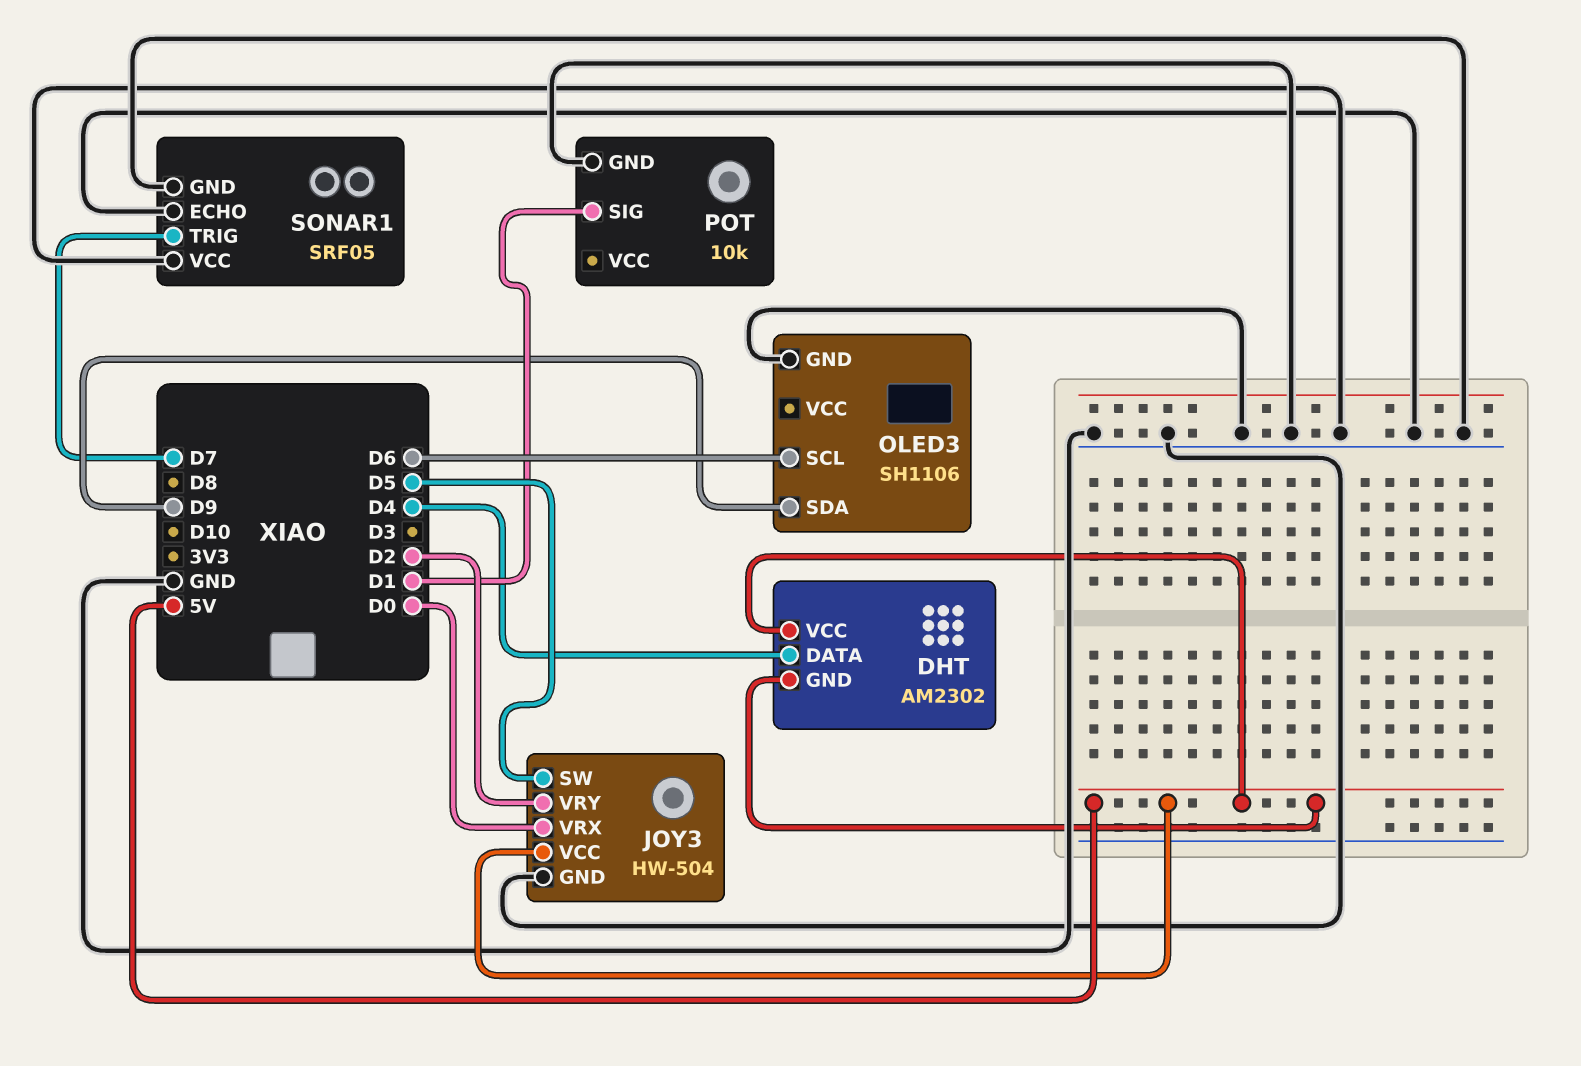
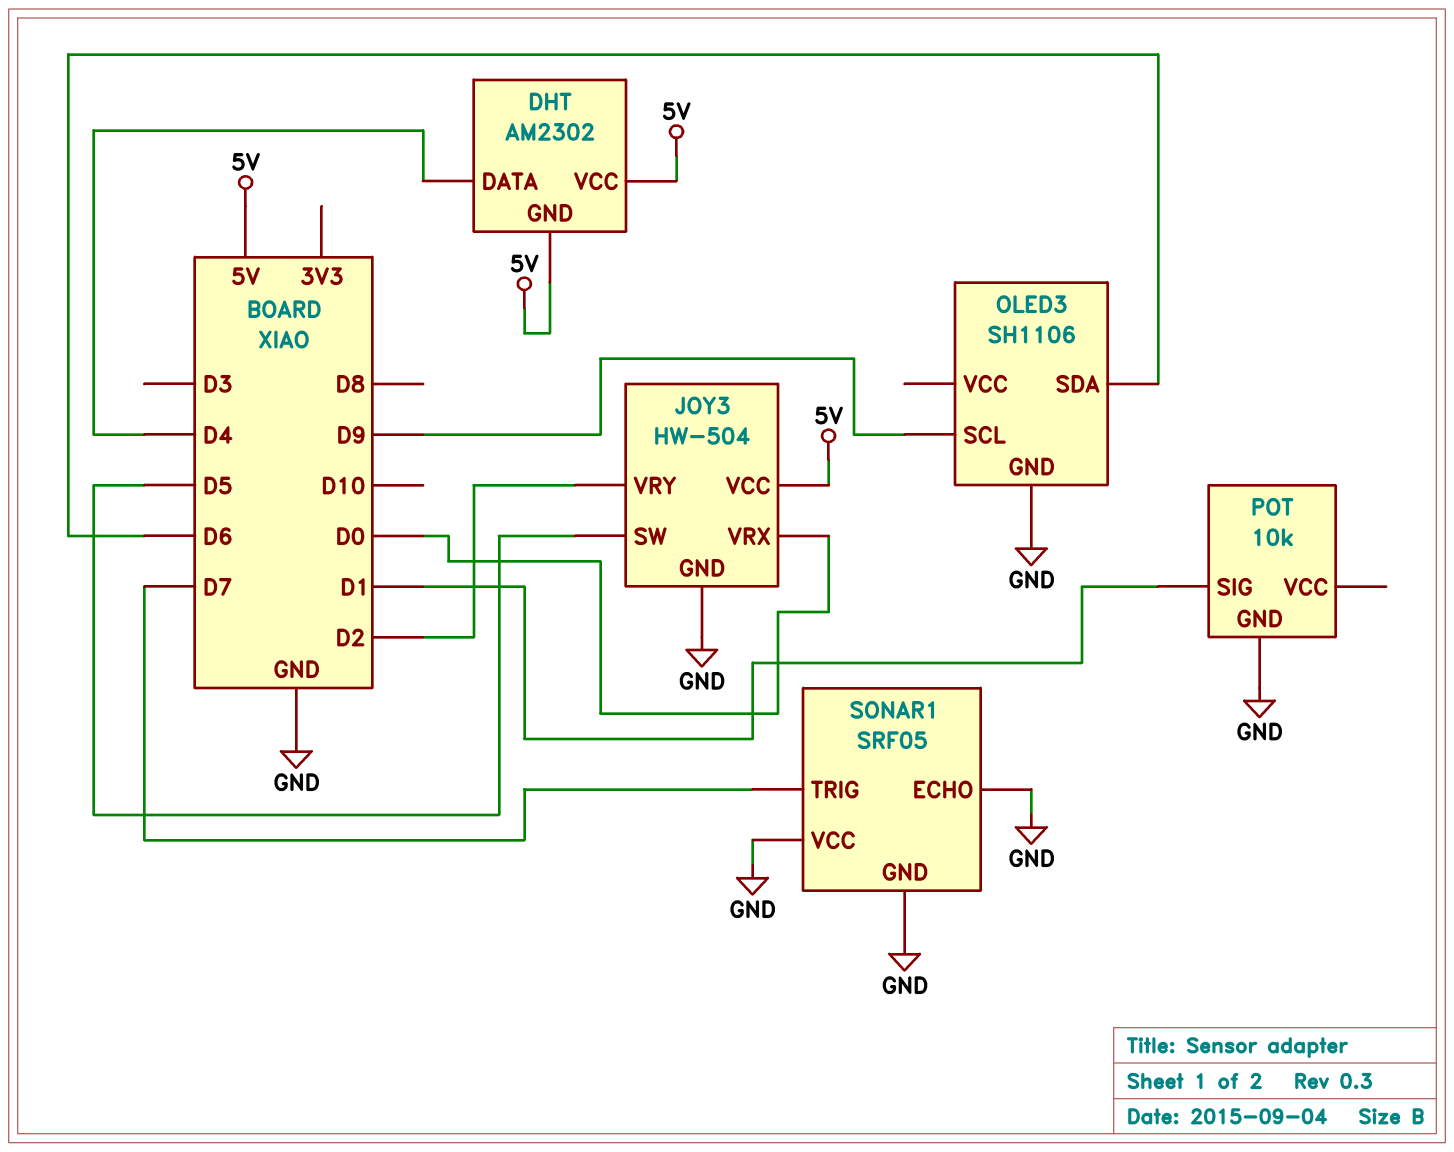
OLED3 pin SCL: D6 -> D9
OLED3 pin SDA: D9 -> D6

